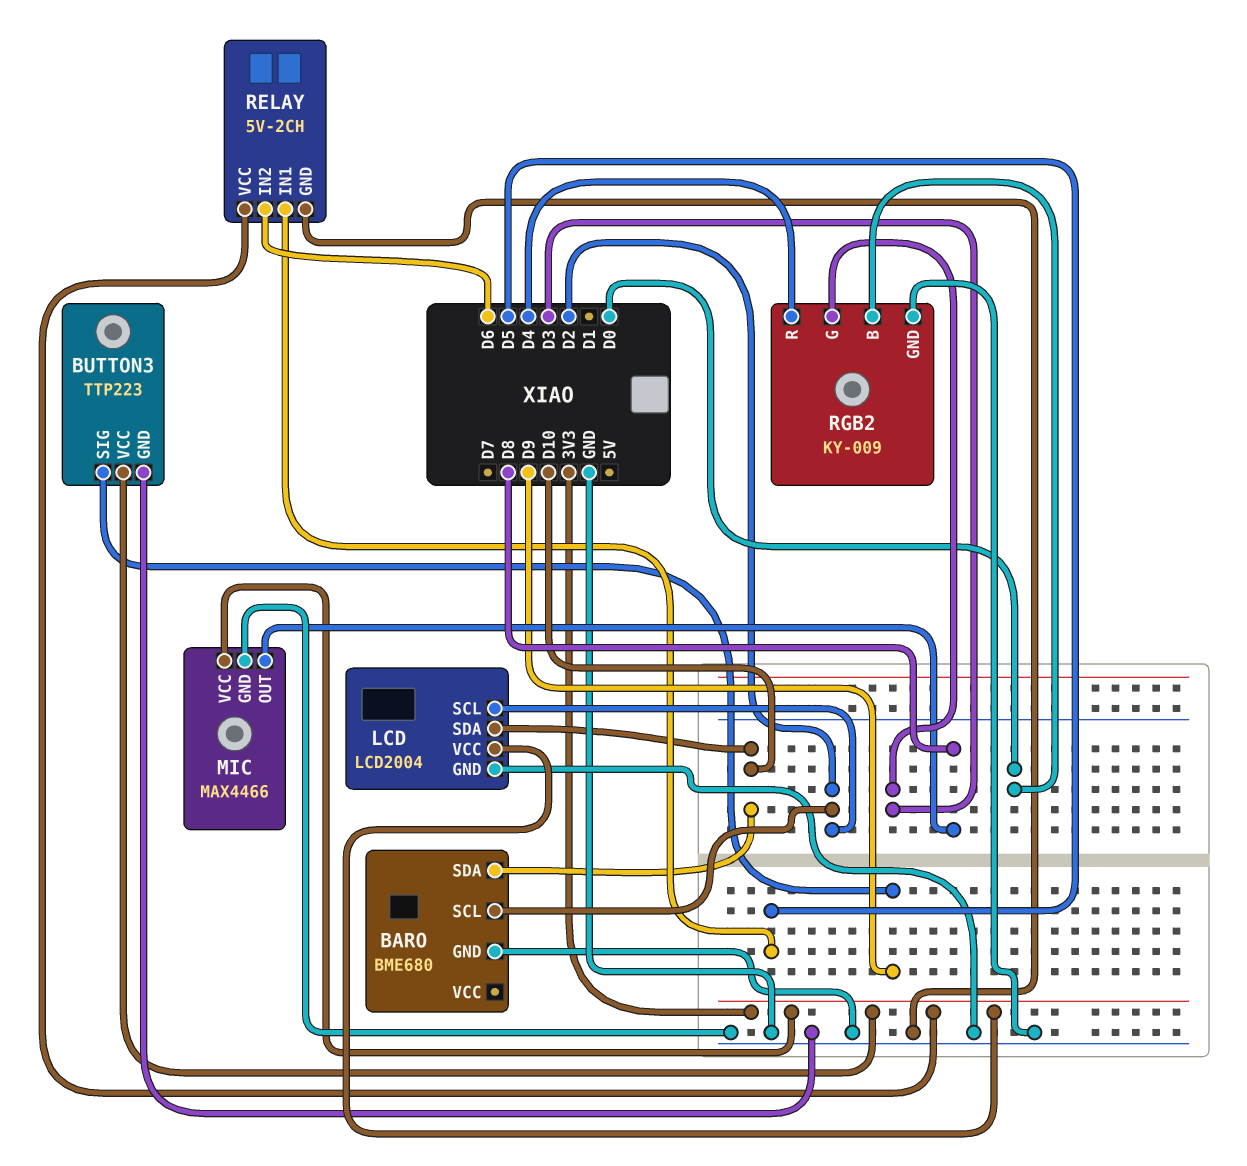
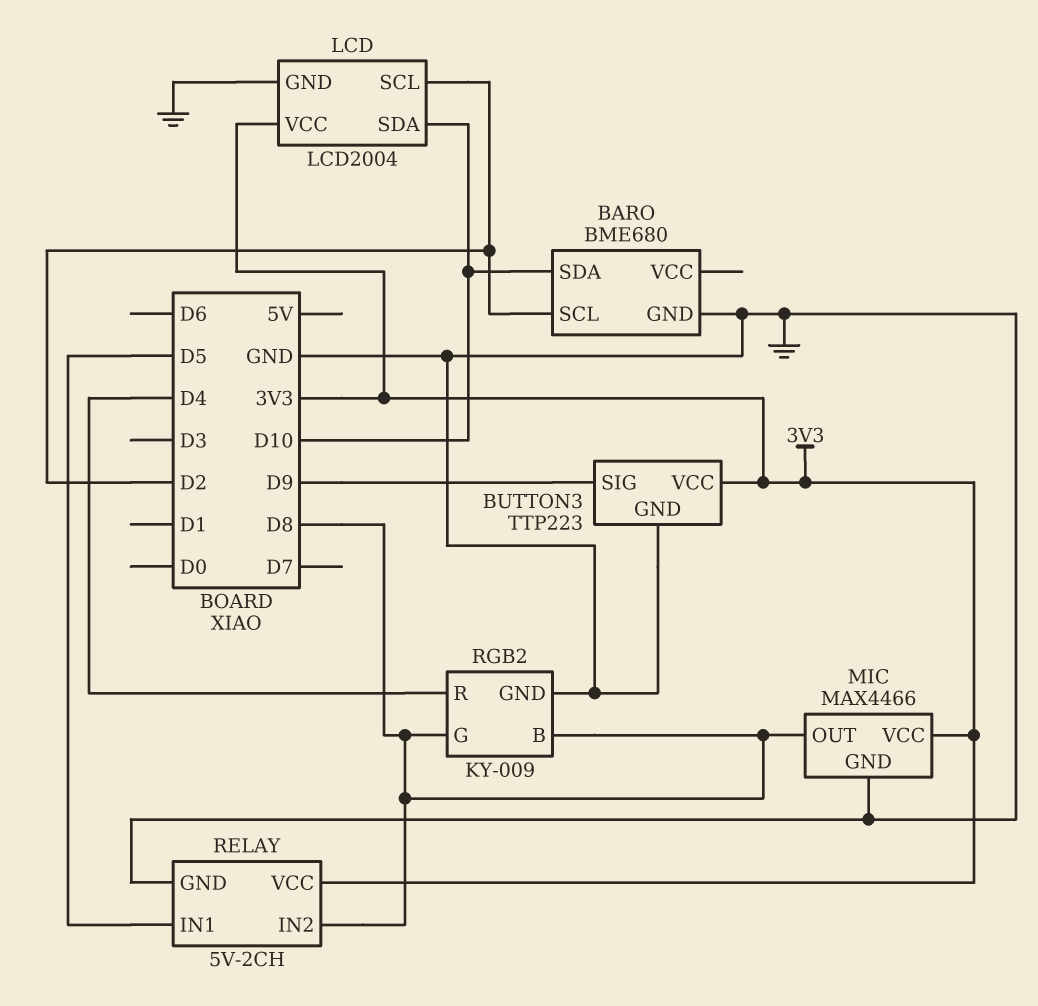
RELAY pin IN2: D6 -> D8
RGB2 pin B: D0 -> D8
RGB2 pin G: D3 -> D8

